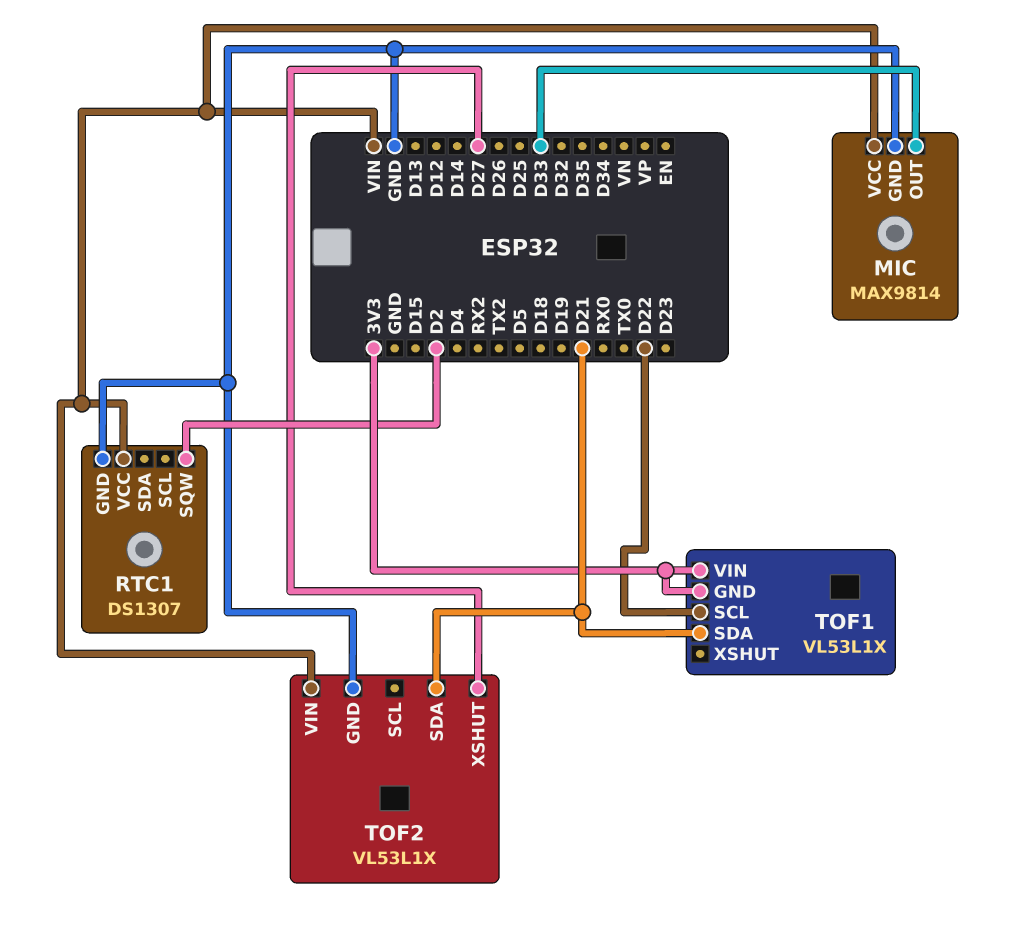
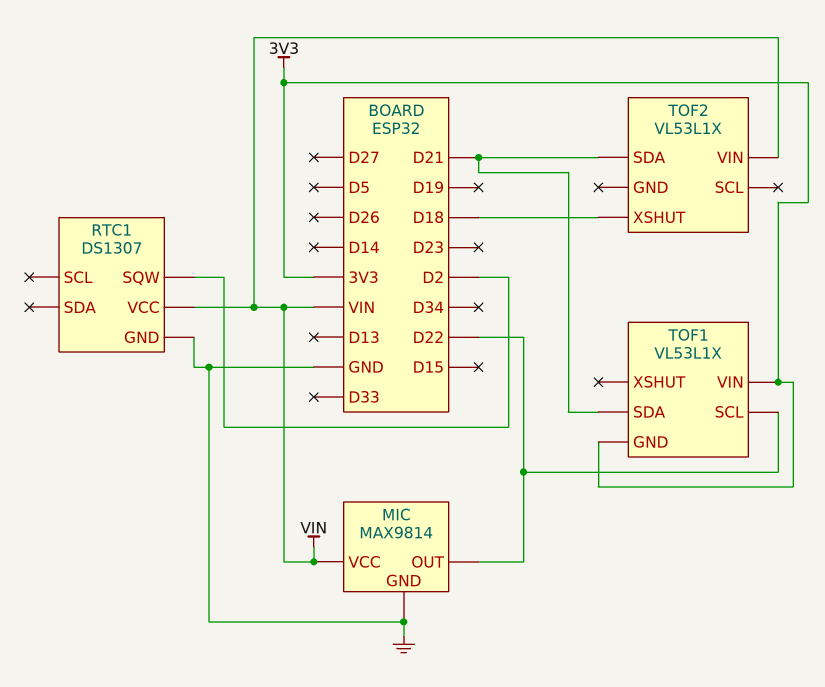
MIC pin OUT: D33 -> D22
TOF2 pin GND: GND -> none
TOF2 pin XSHUT: D27 -> D18

